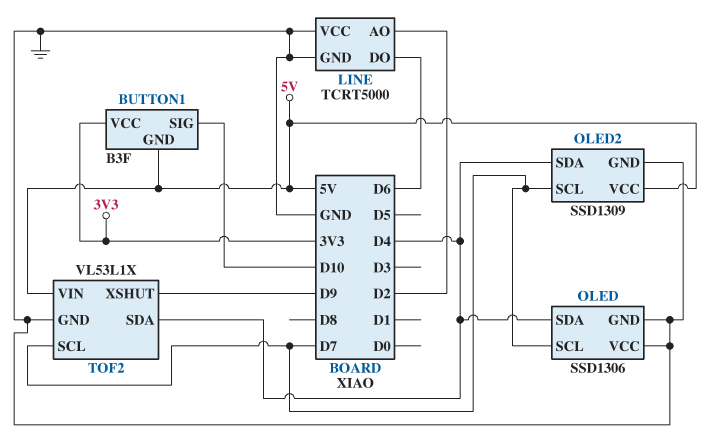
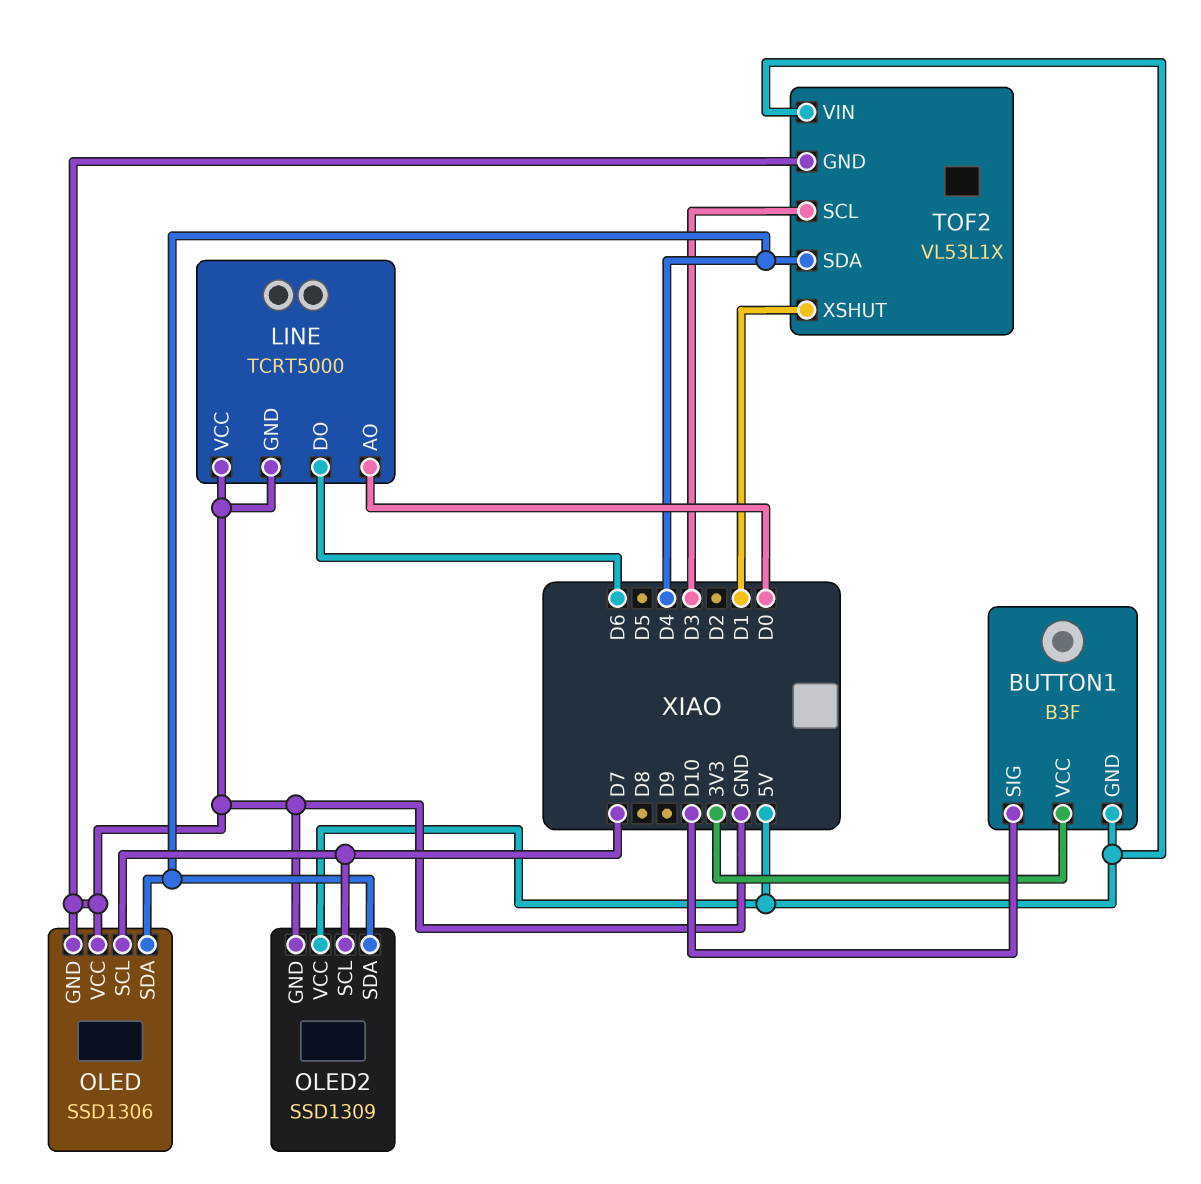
LINE pin AO: D2 -> D0
TOF2 pin SCL: D7 -> D3
TOF2 pin XSHUT: D9 -> D1

